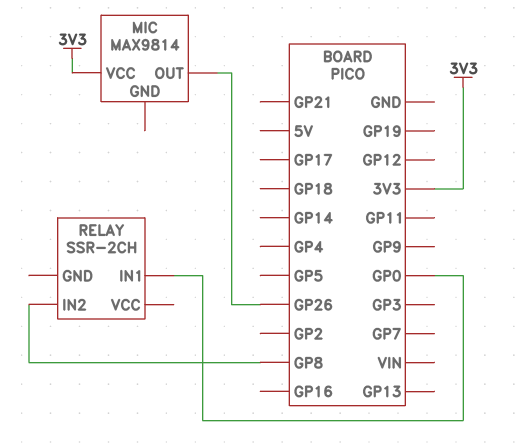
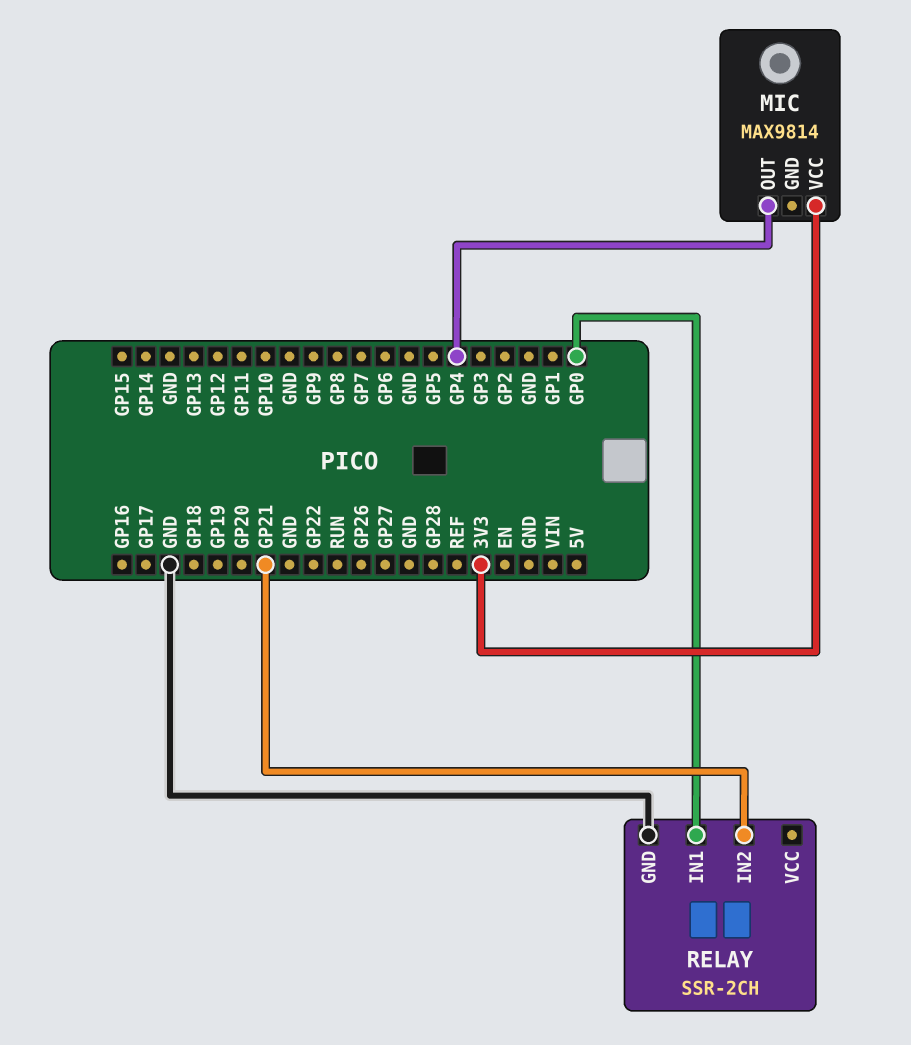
MIC pin OUT: GP26 -> GP4
RELAY pin GND: none -> GND
RELAY pin IN2: GP8 -> GP21

